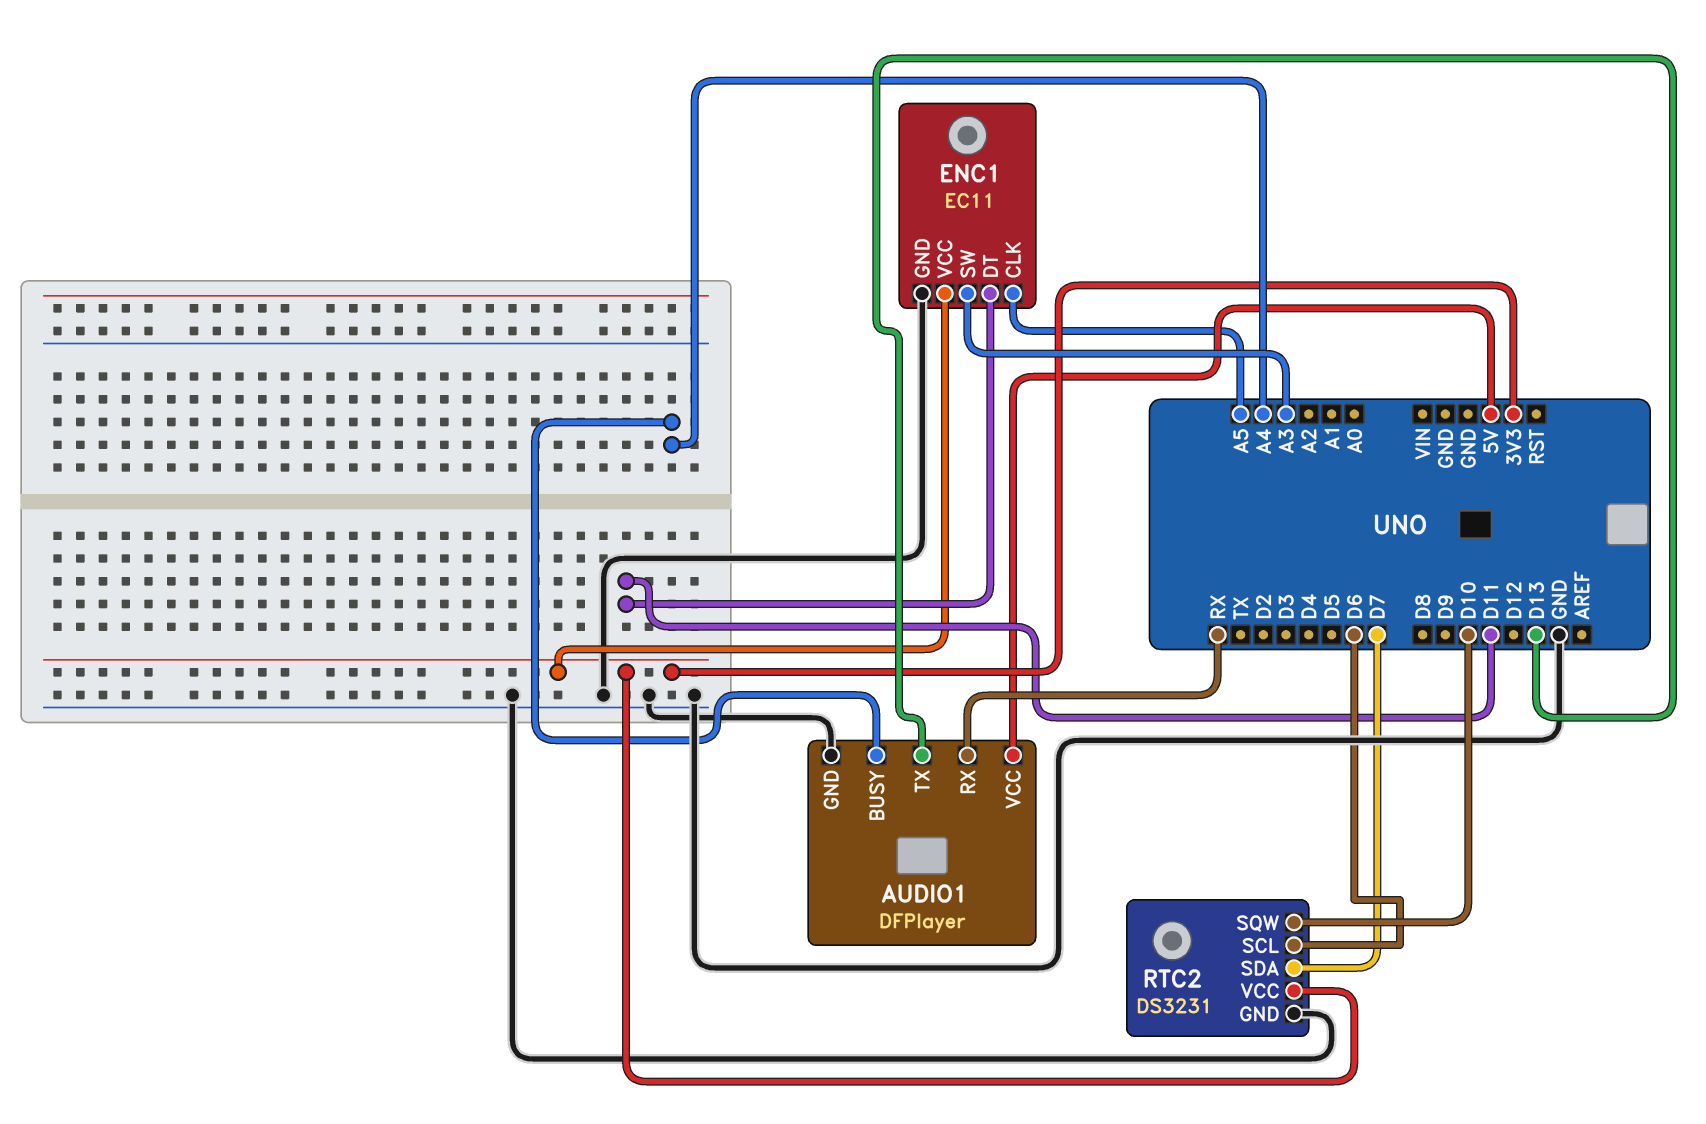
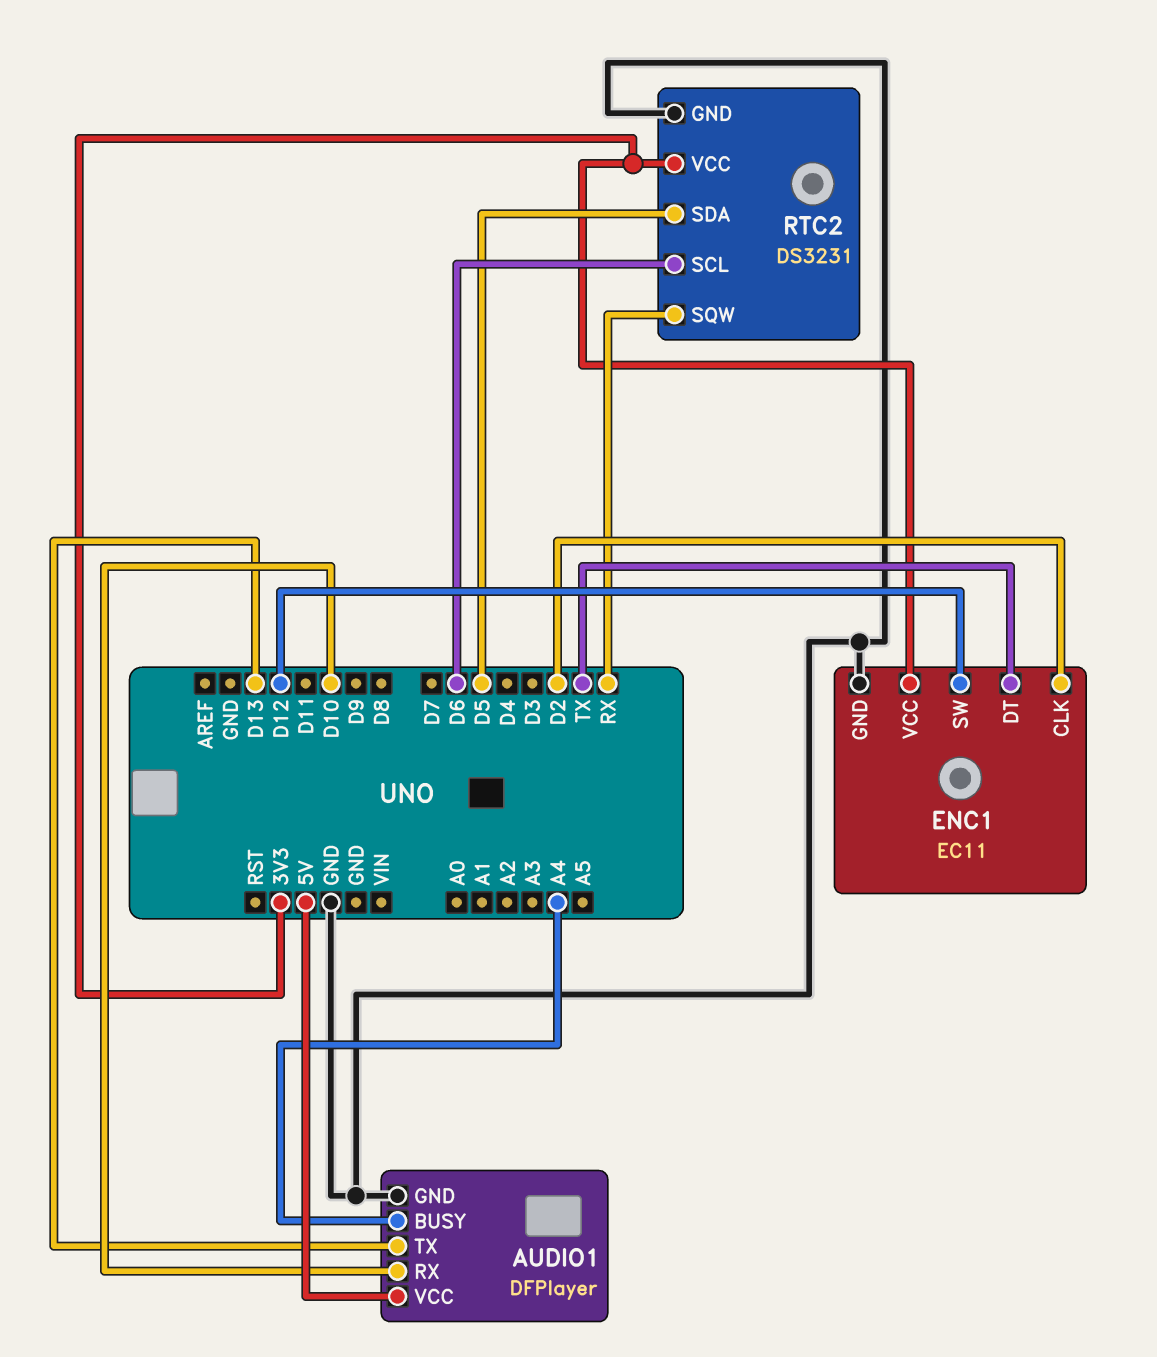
AUDIO1 pin RX: RX -> D10
ENC1 pin CLK: A5 -> D2
ENC1 pin DT: D11 -> TX
ENC1 pin SW: A3 -> D12
RTC2 pin SDA: D7 -> D5
RTC2 pin SQW: D10 -> RX

